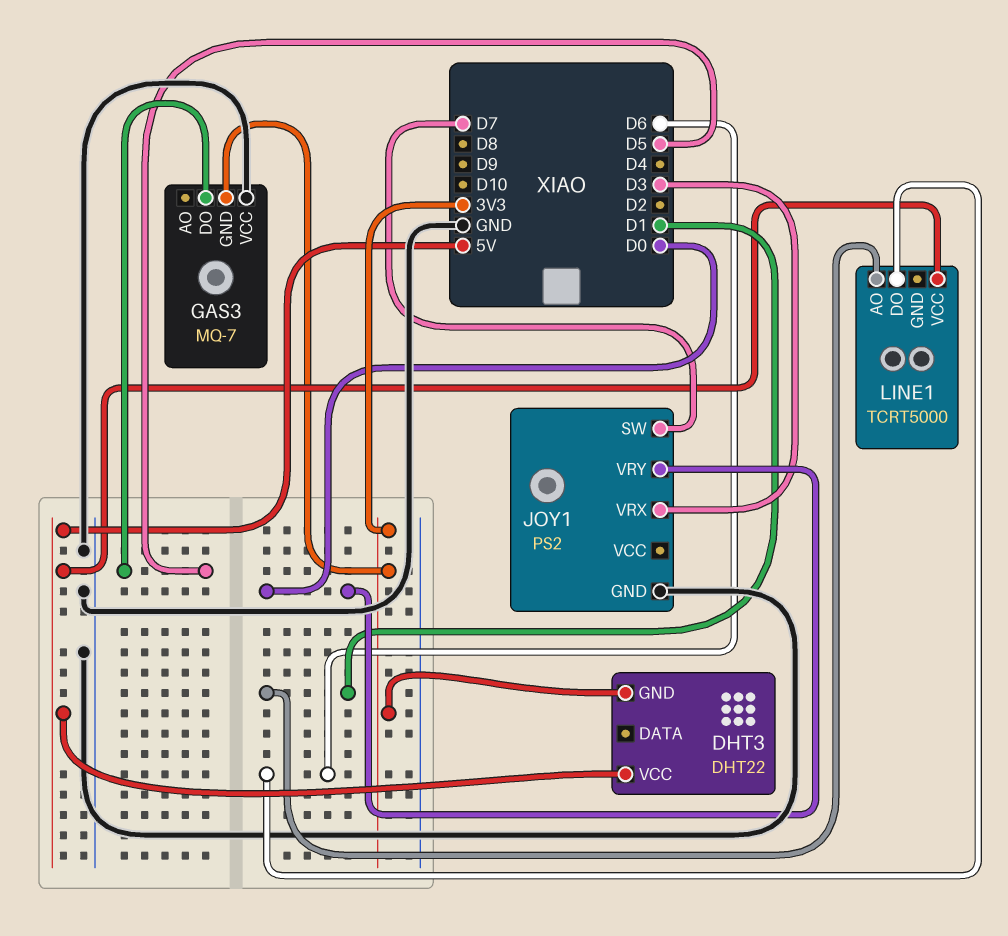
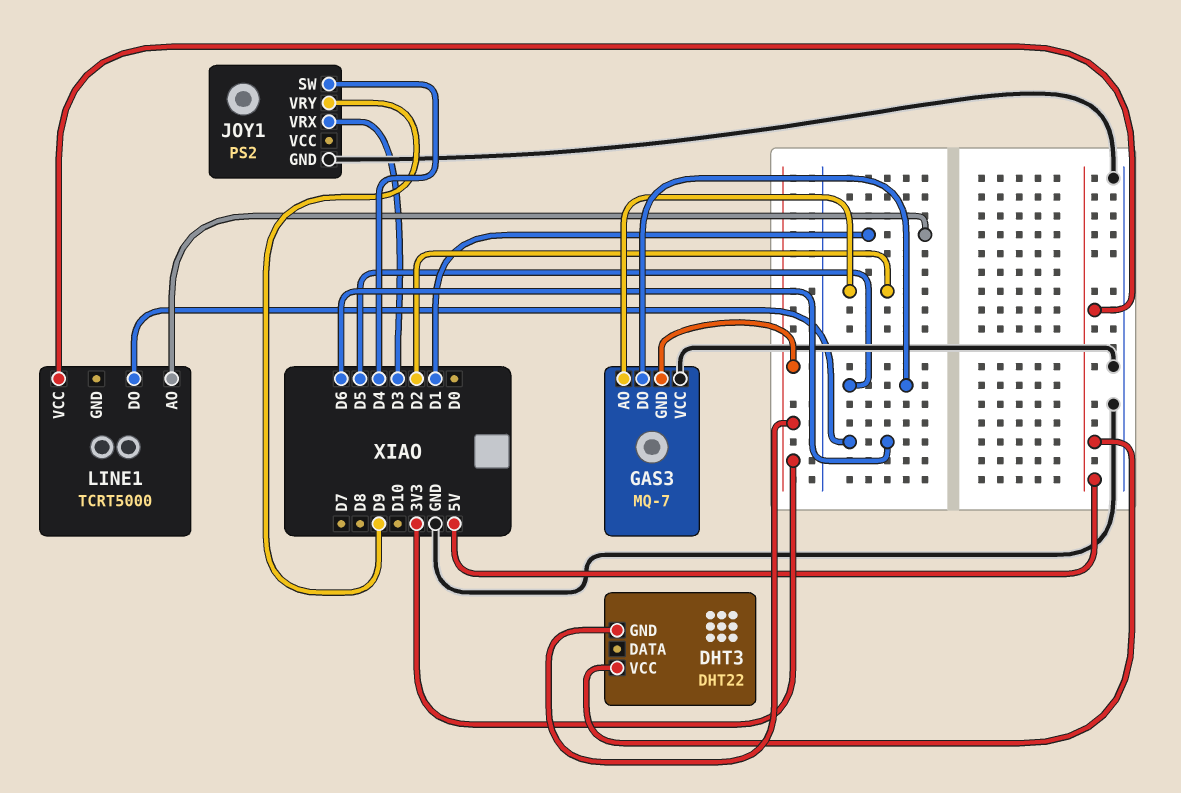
GAS3 pin AO: none -> D2
JOY1 pin SW: D7 -> D4
JOY1 pin VRY: D0 -> D9

